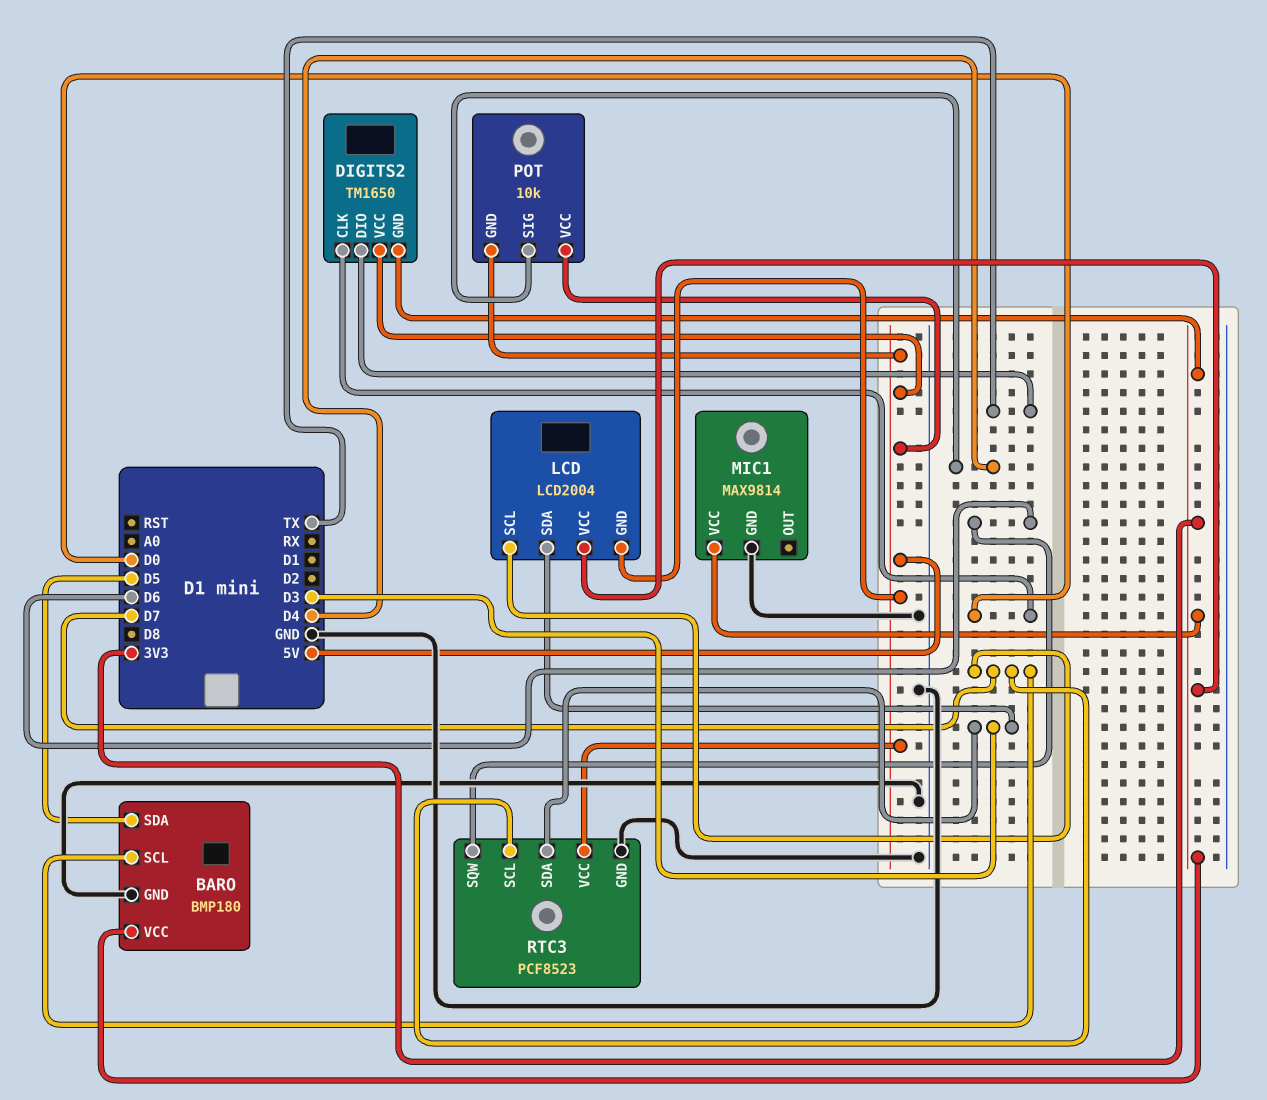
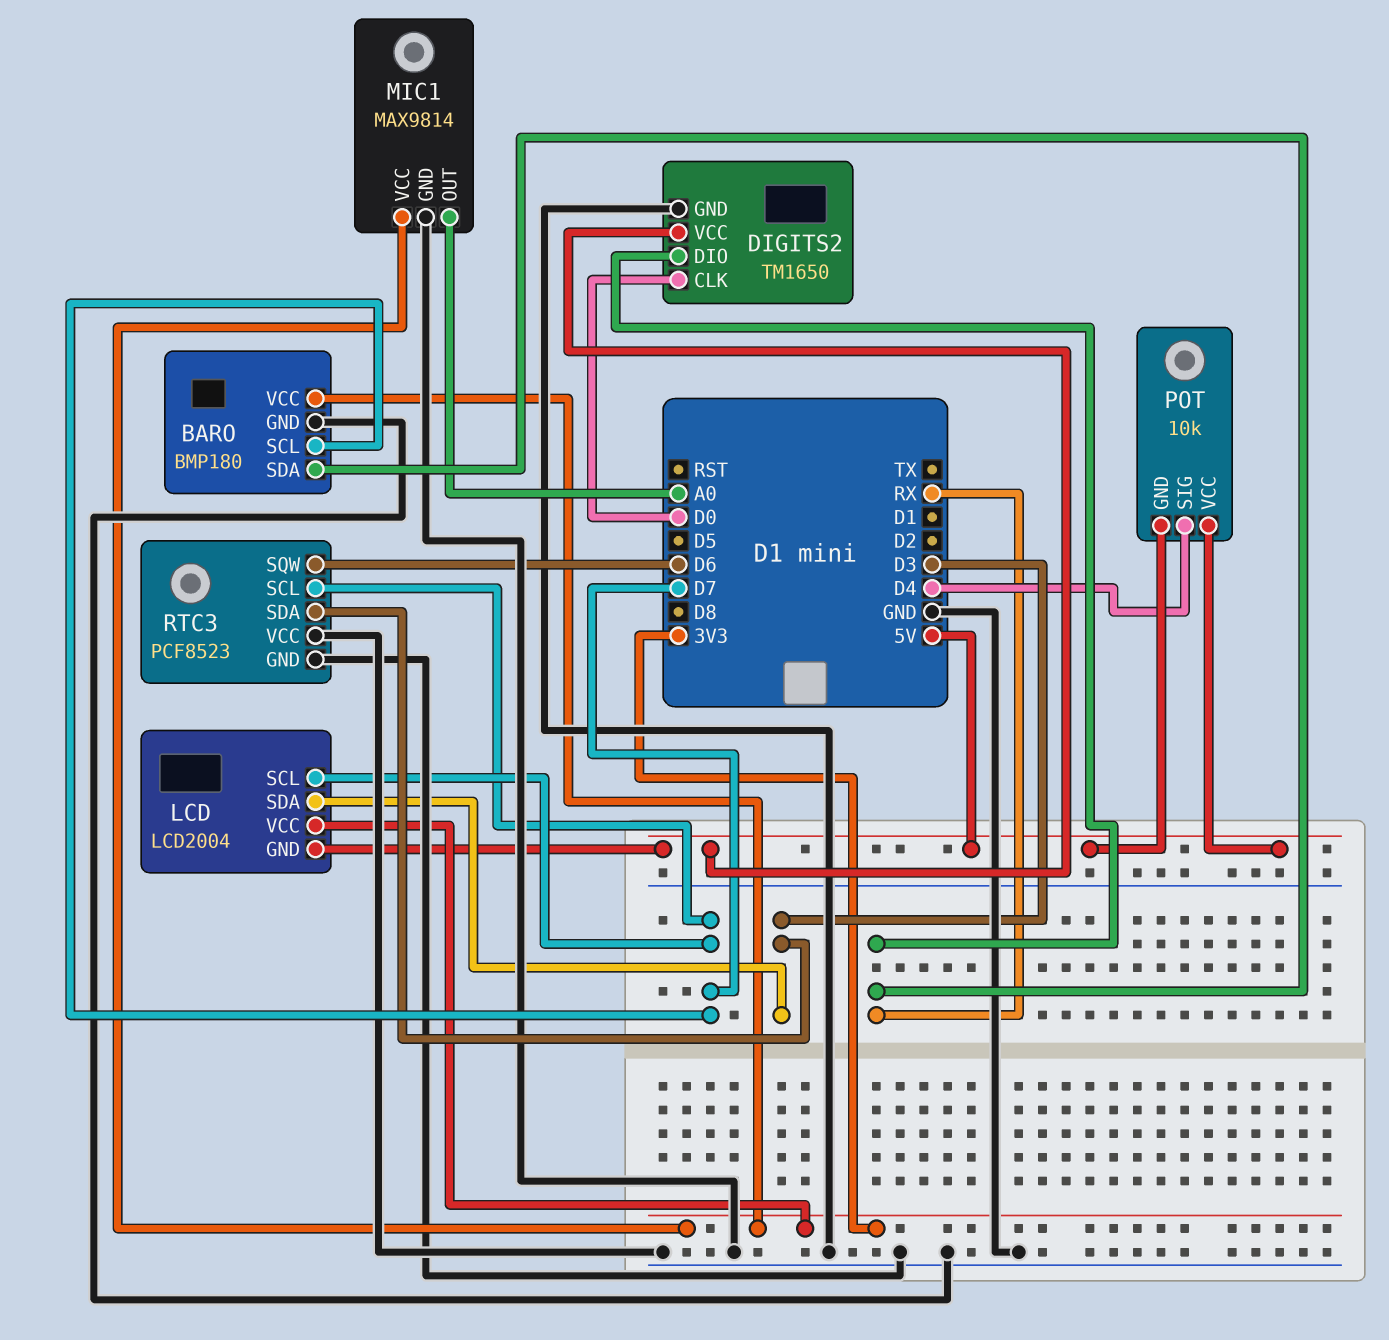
BARO pin SDA: D5 -> RX
DIGITS2 pin DIO: TX -> RX
DIGITS2 pin GND: 3V3 -> GND
MIC1 pin OUT: none -> A0
RTC3 pin VCC: 5V -> GND

